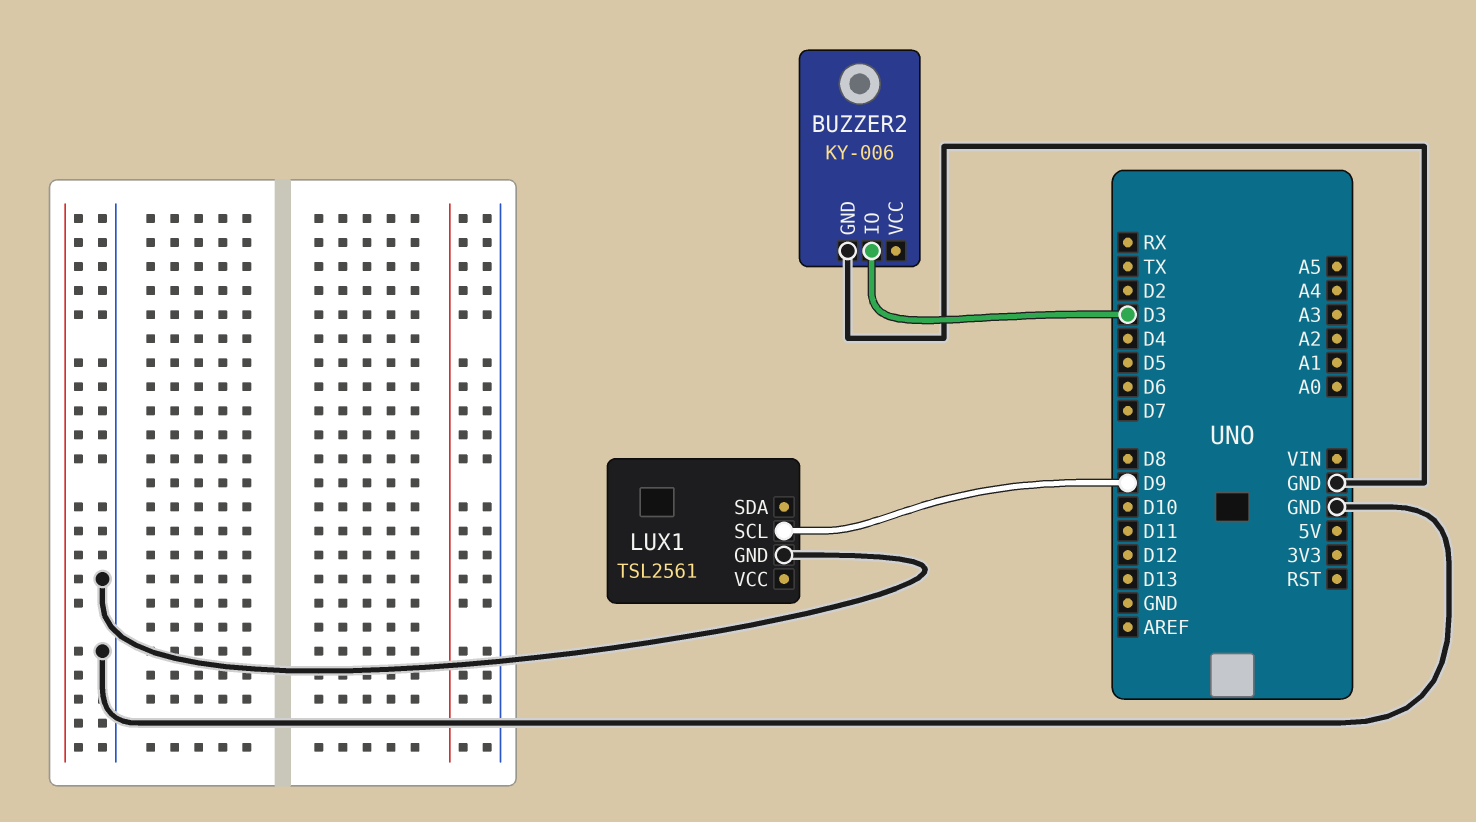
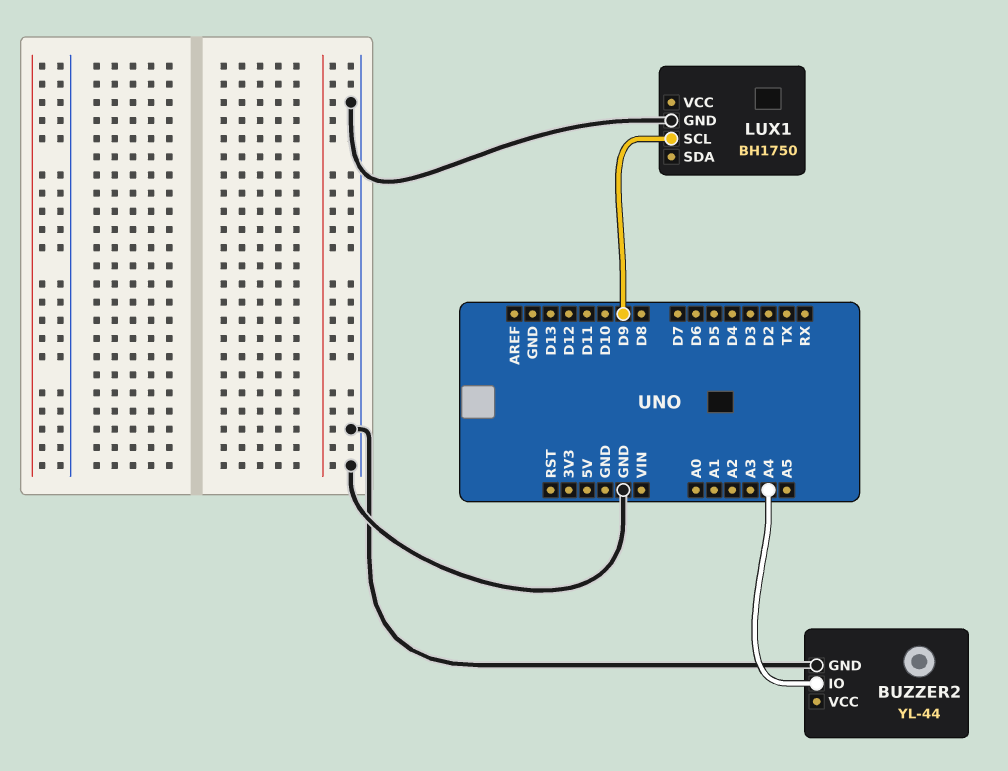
BUZZER2: KY-006 -> YL-44
BUZZER2 pin IO: D3 -> A4
LUX1: TSL2561 -> BH1750

